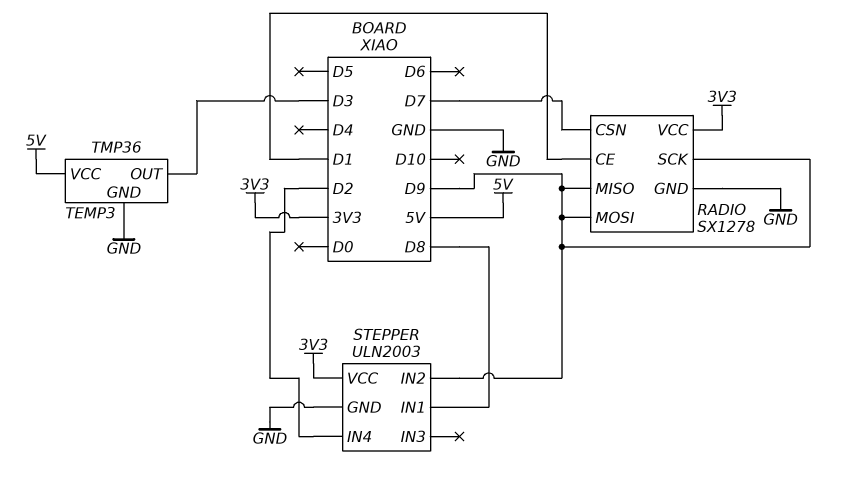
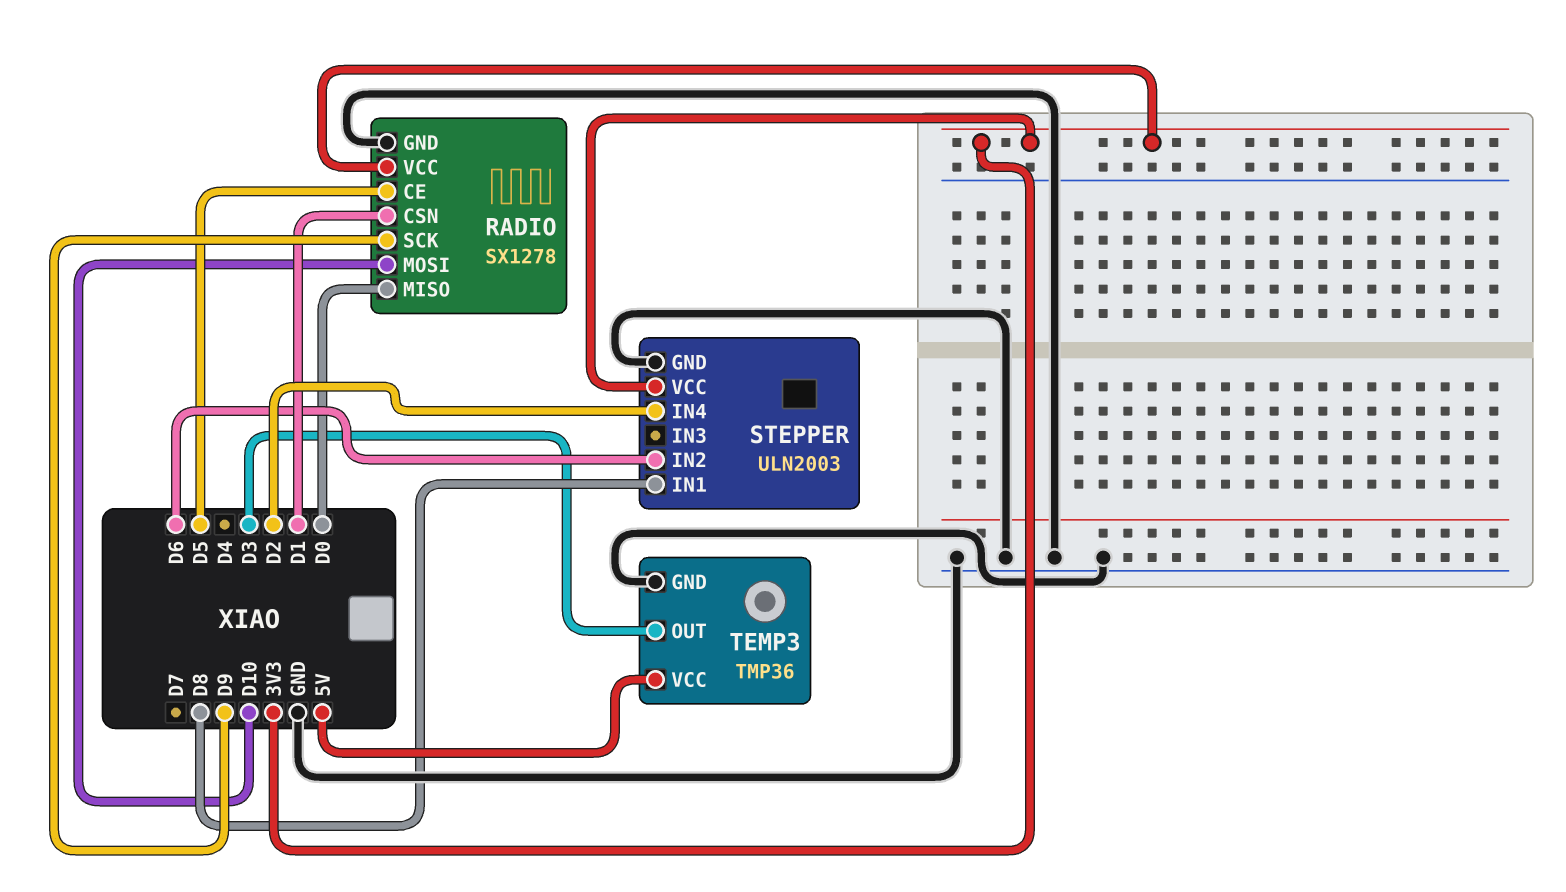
RADIO pin CE: D1 -> D5
RADIO pin CSN: D7 -> D1
RADIO pin MISO: D9 -> D0
RADIO pin MOSI: D9 -> D10
STEPPER pin IN2: D9 -> D6

